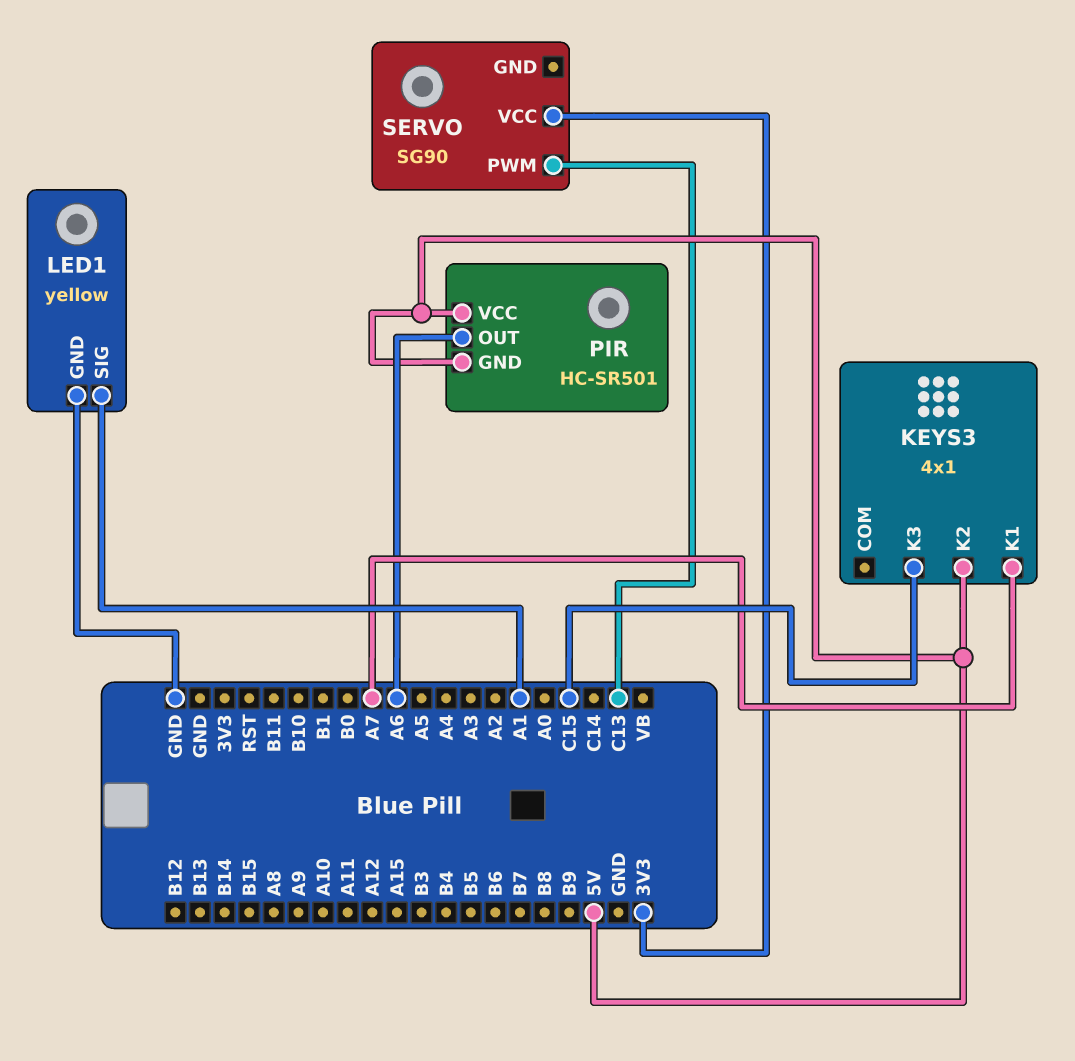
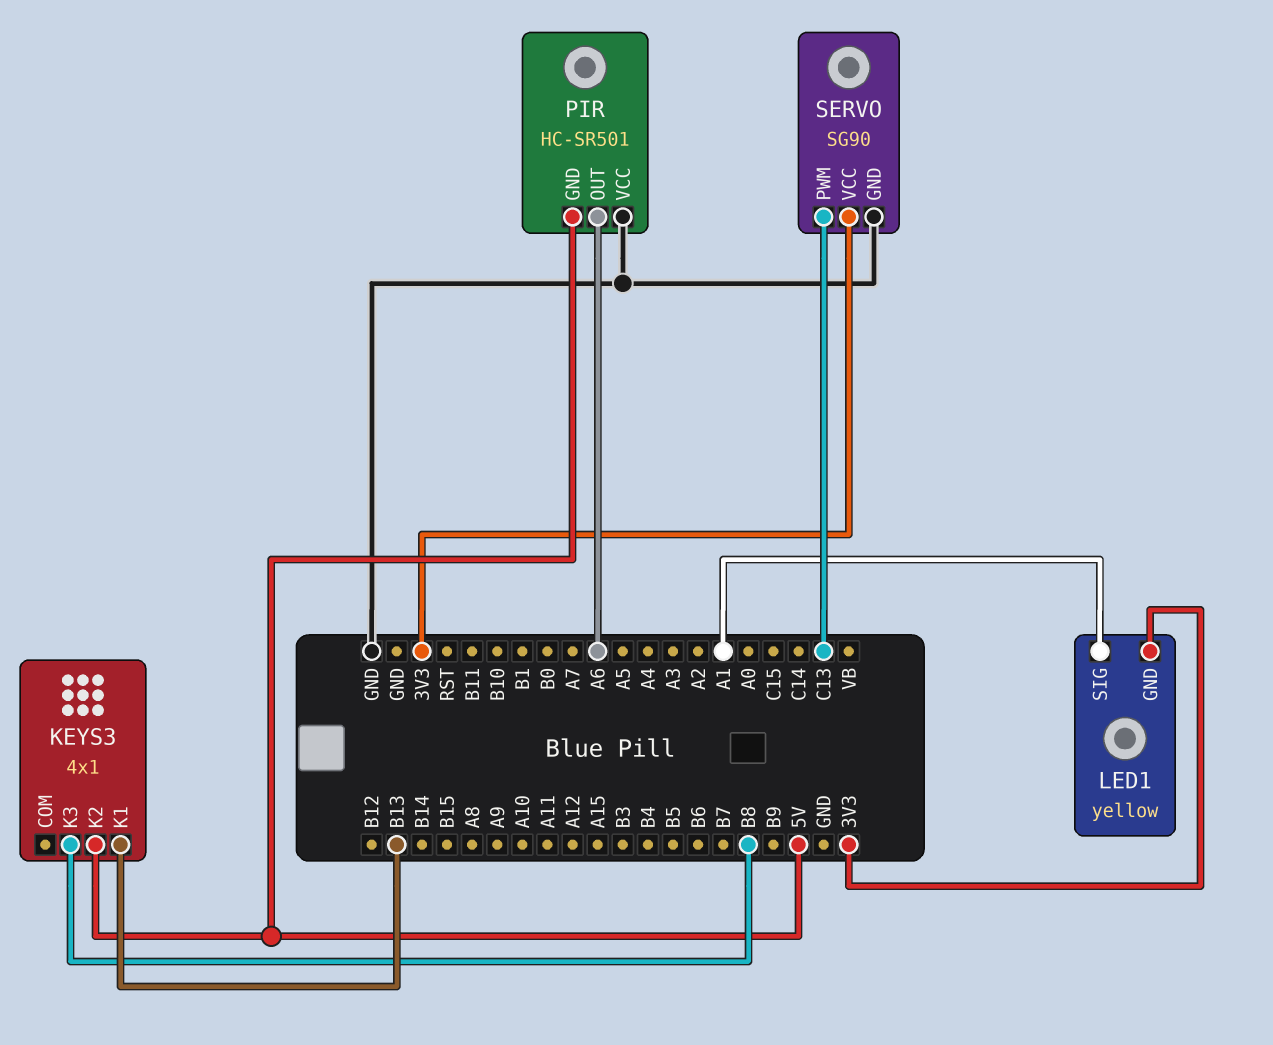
KEYS3 pin K1: A7 -> B13
KEYS3 pin K3: C15 -> B8
LED1 pin GND: GND -> 3V3
PIR pin VCC: 5V -> GND
SERVO pin GND: none -> GND

